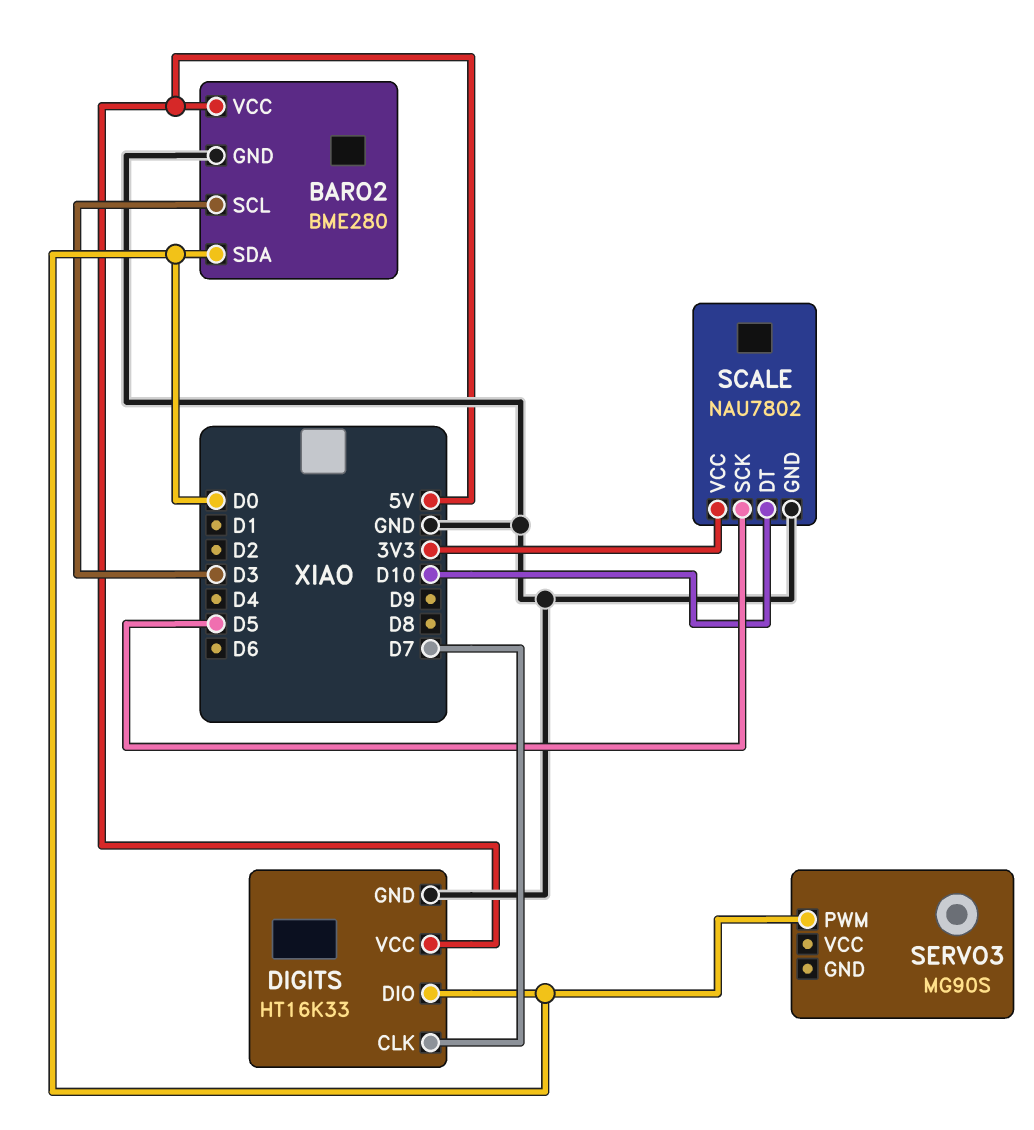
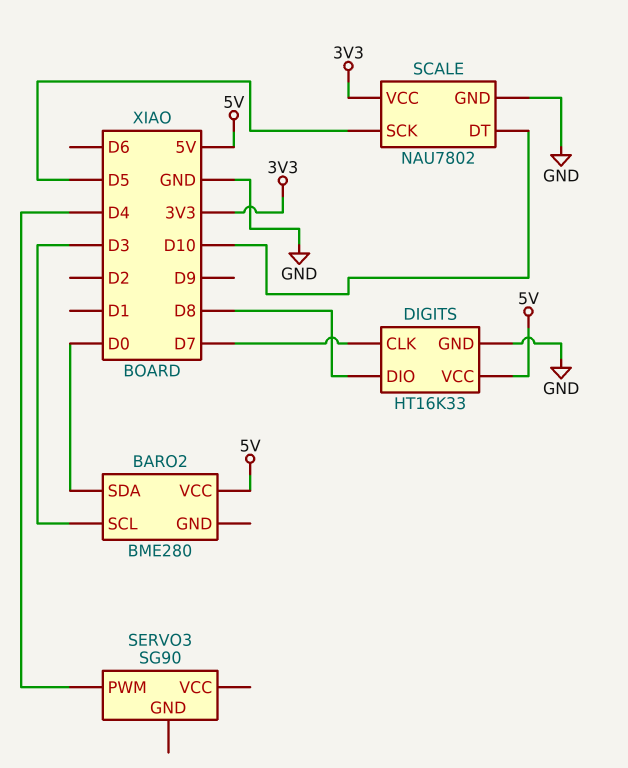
BARO2 pin GND: GND -> none
DIGITS pin DIO: D0 -> D8
SERVO3: MG90S -> SG90
SERVO3 pin PWM: D0 -> D4

